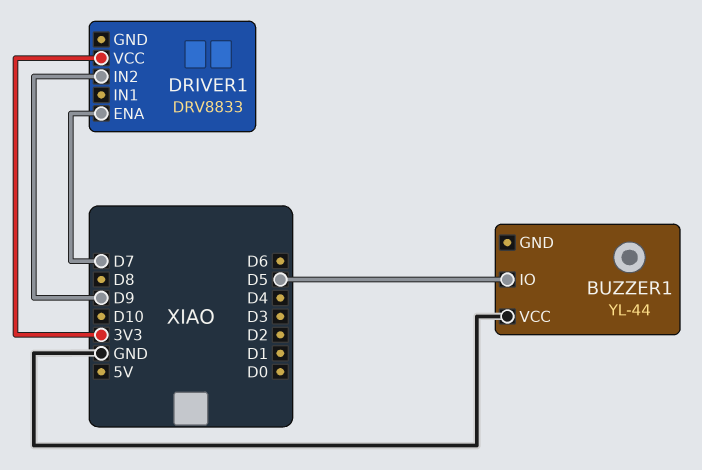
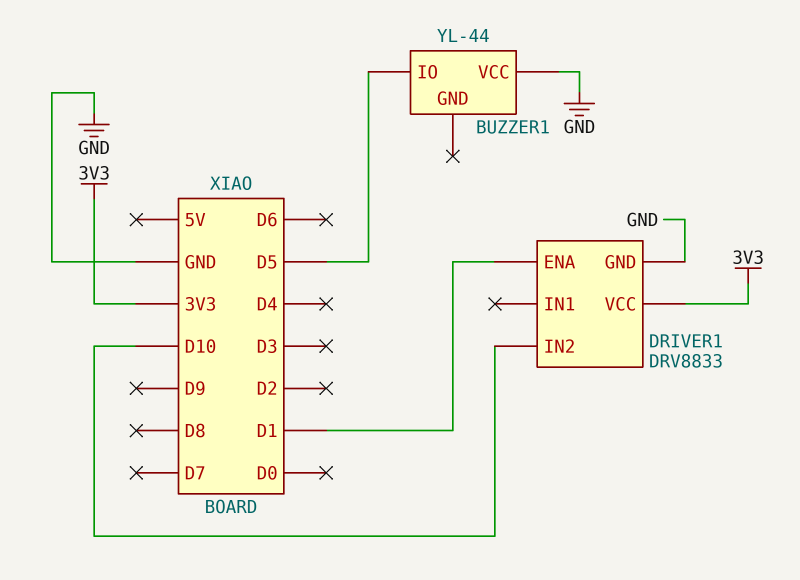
DRIVER1 pin ENA: D7 -> D1
DRIVER1 pin GND: none -> GND
DRIVER1 pin IN2: D9 -> D10

